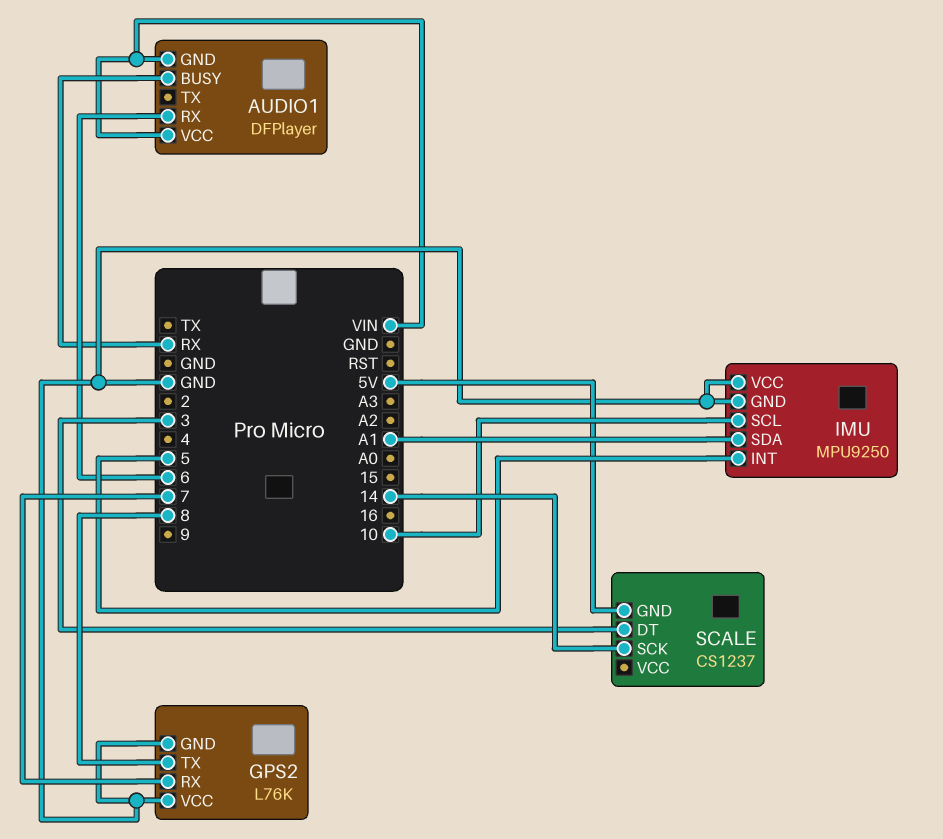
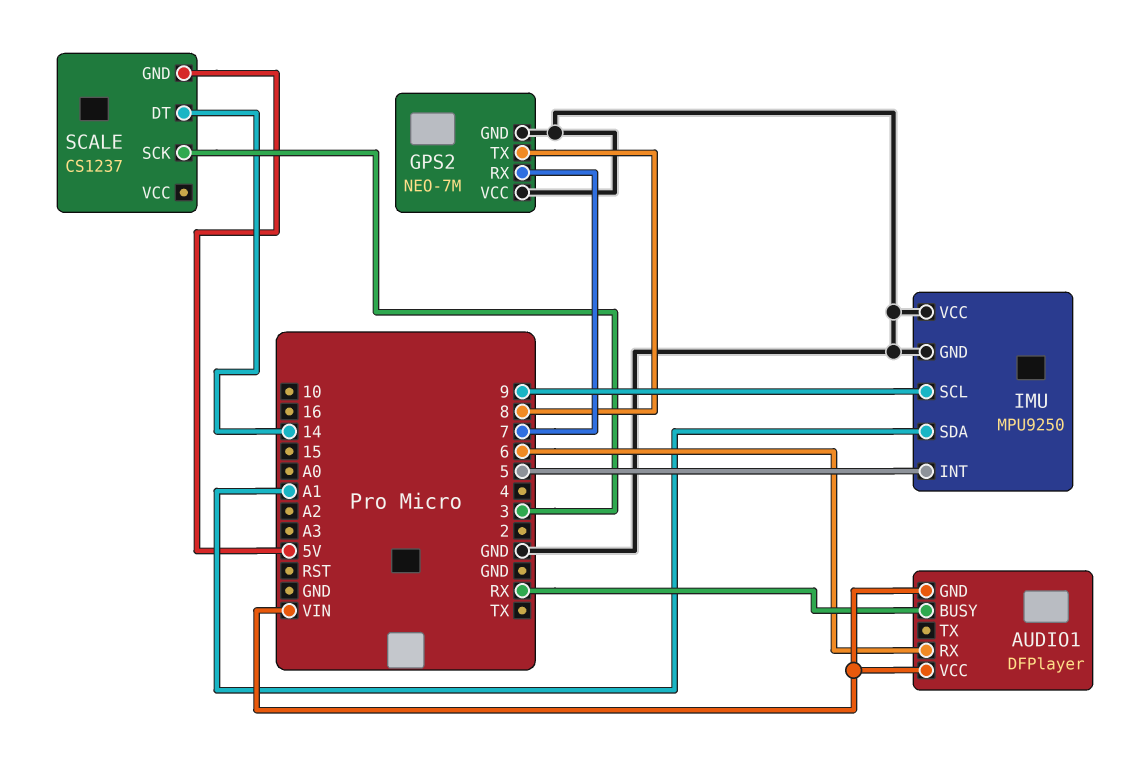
GPS2: L76K -> NEO-7M
IMU pin SCL: 10 -> 9
SCALE pin DT: 3 -> 14
SCALE pin SCK: 14 -> 3

